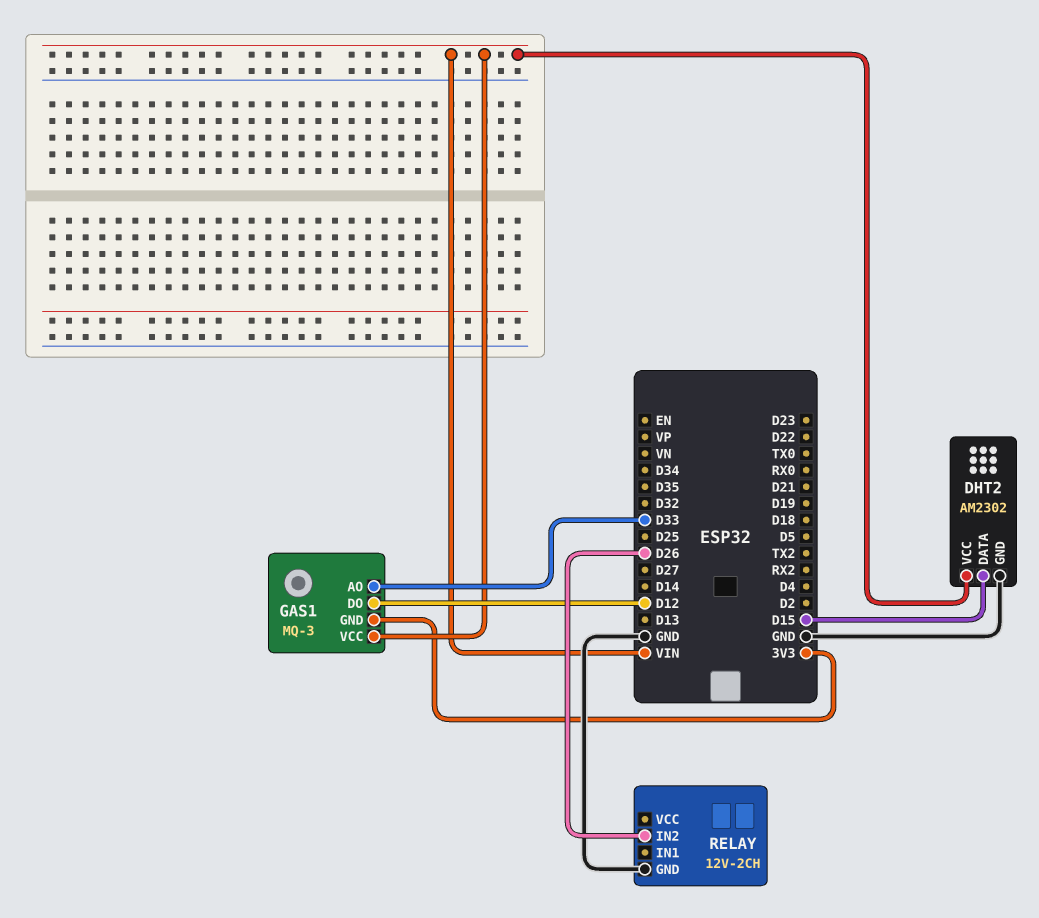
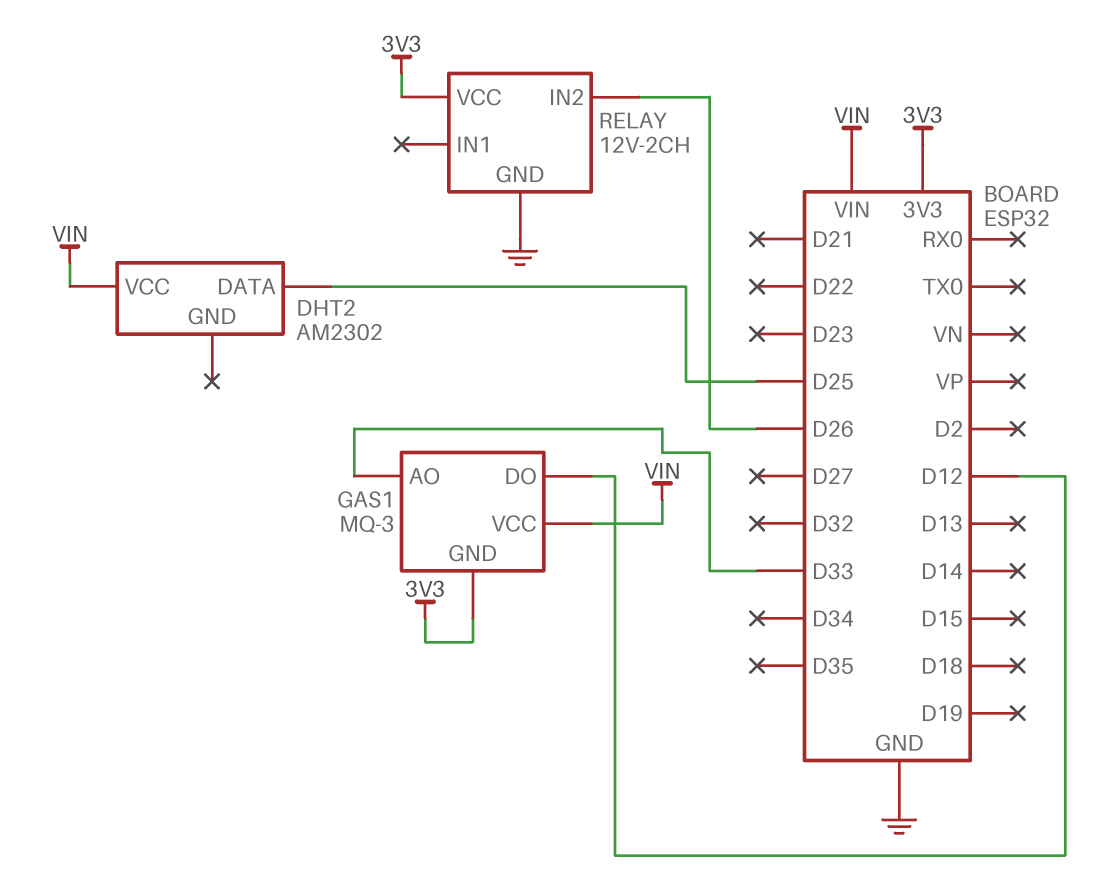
DHT2 pin DATA: D15 -> D25
DHT2 pin GND: GND -> none
RELAY pin VCC: none -> 3V3

